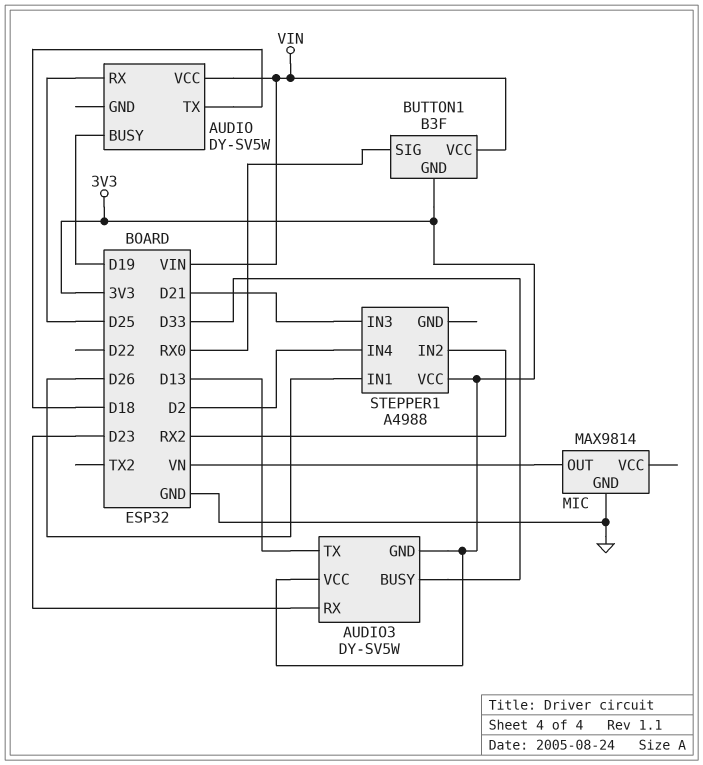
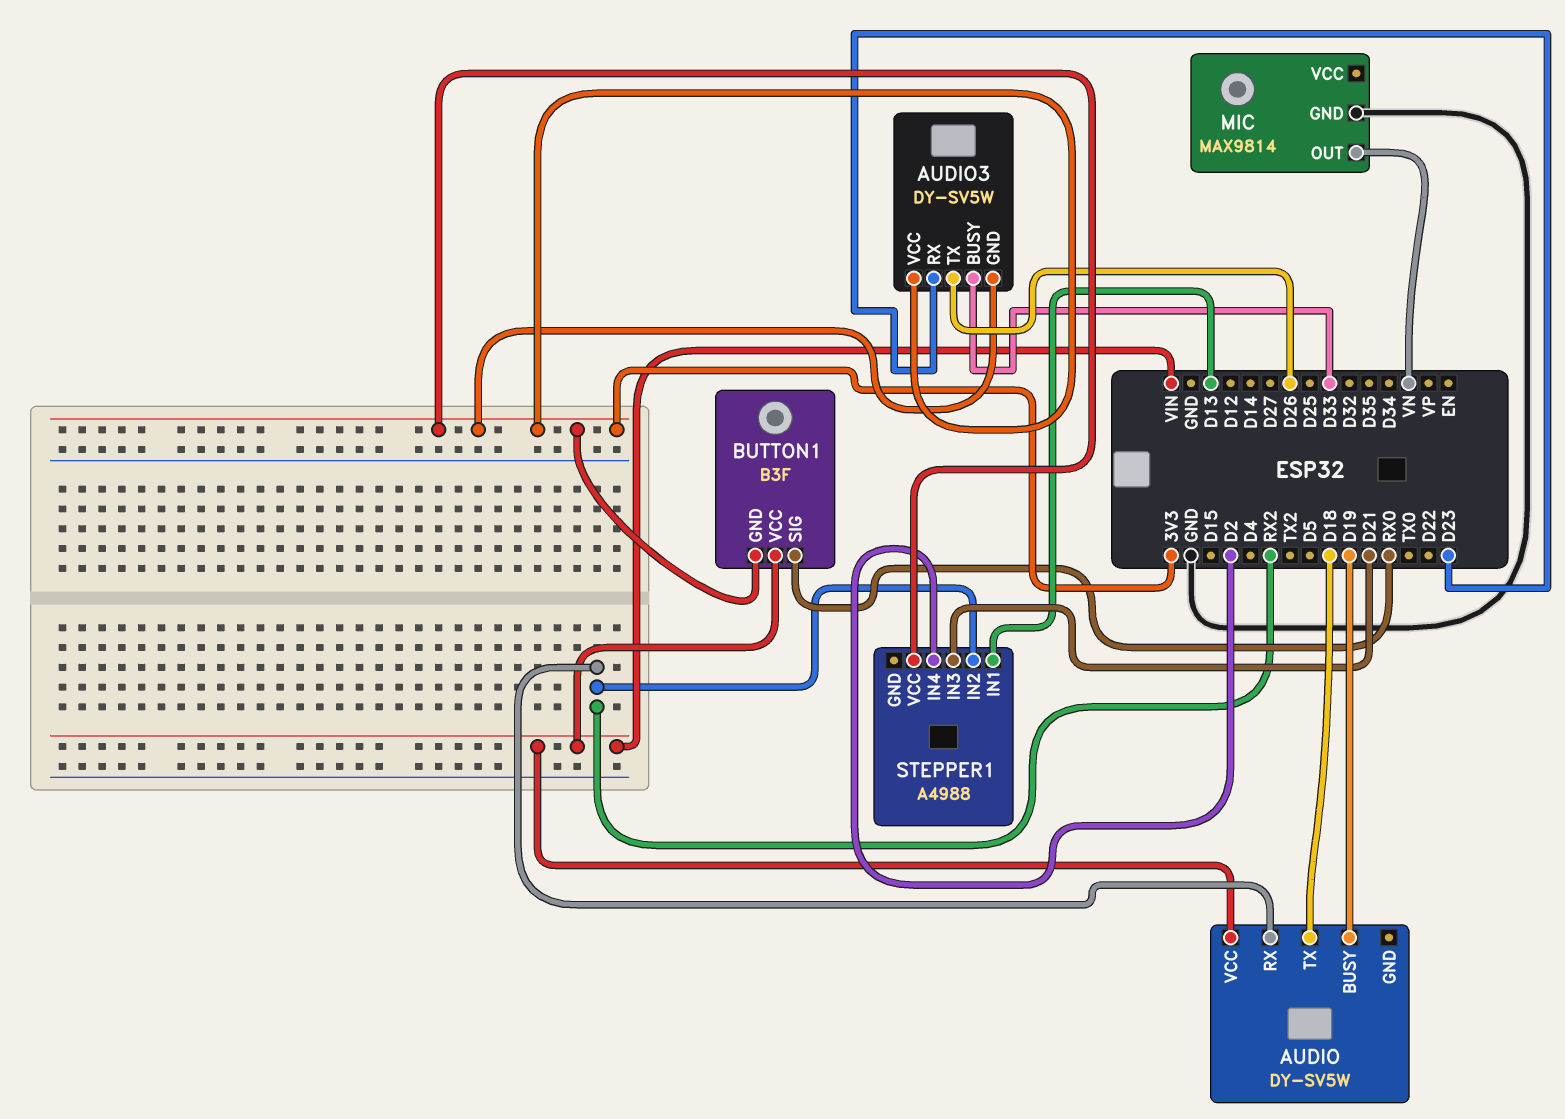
AUDIO pin RX: D25 -> RX2
AUDIO3 pin TX: D13 -> D26
STEPPER1 pin IN1: D26 -> D13

